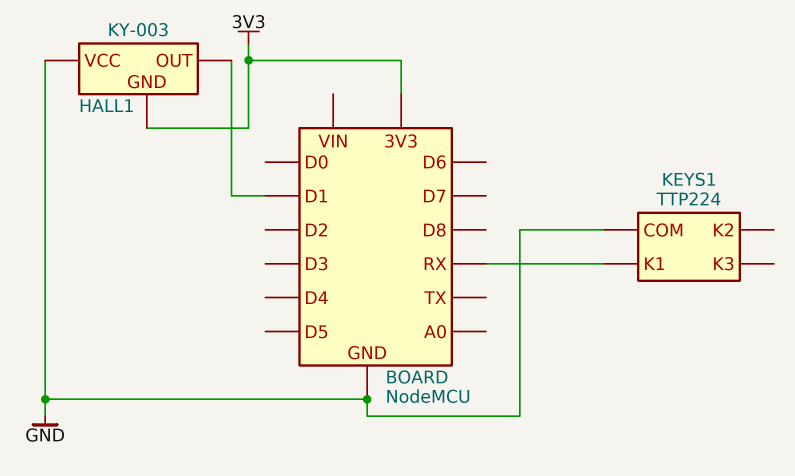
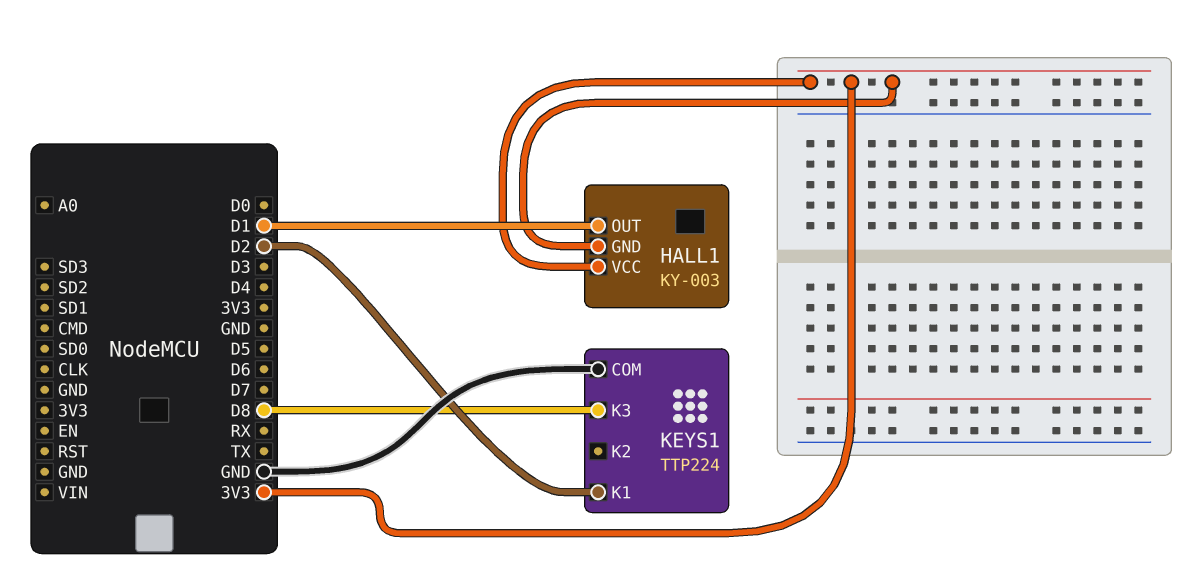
HALL1 pin VCC: GND -> 3V3
KEYS1 pin K1: RX -> D2
KEYS1 pin K3: none -> D8

